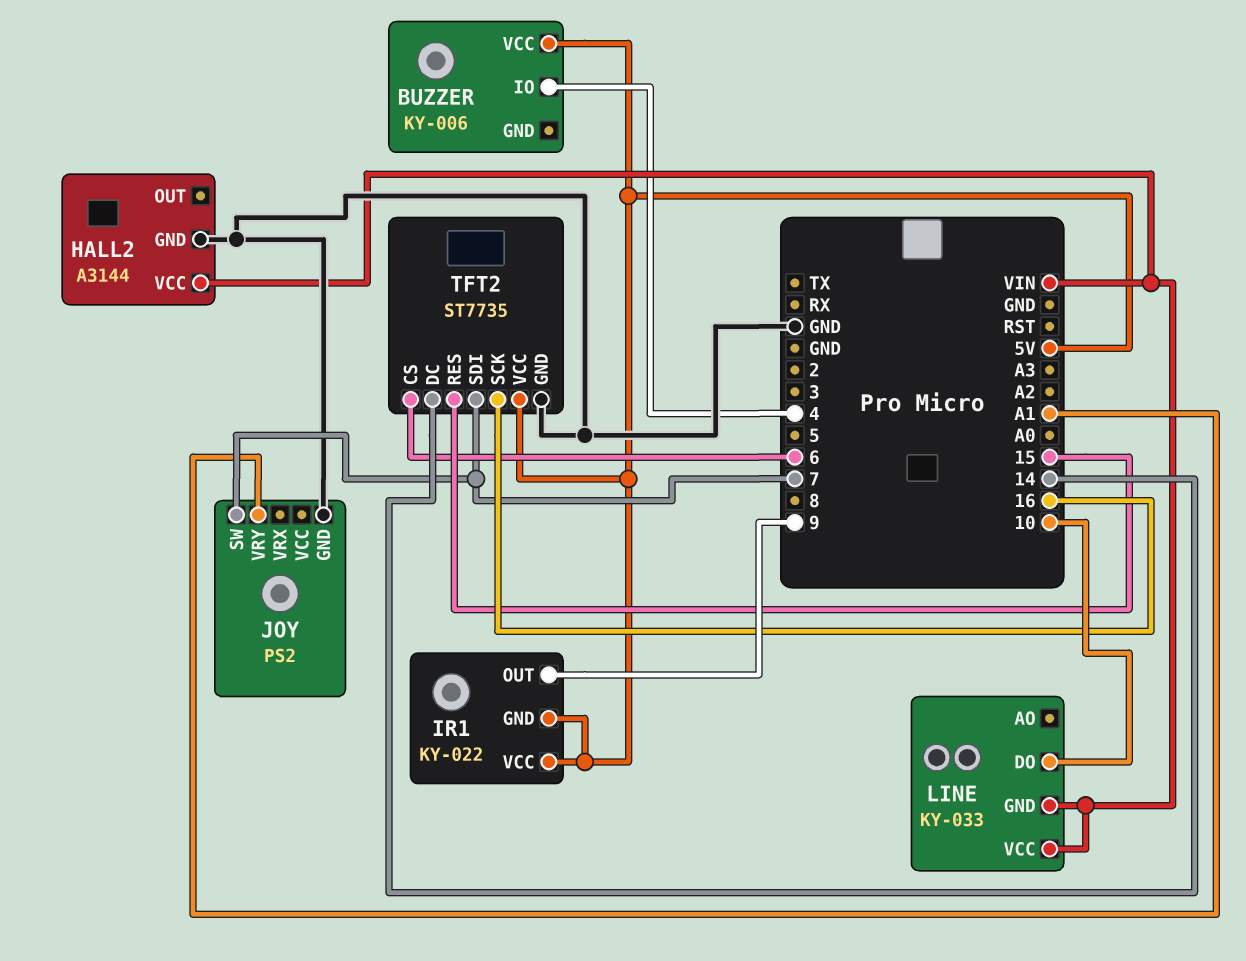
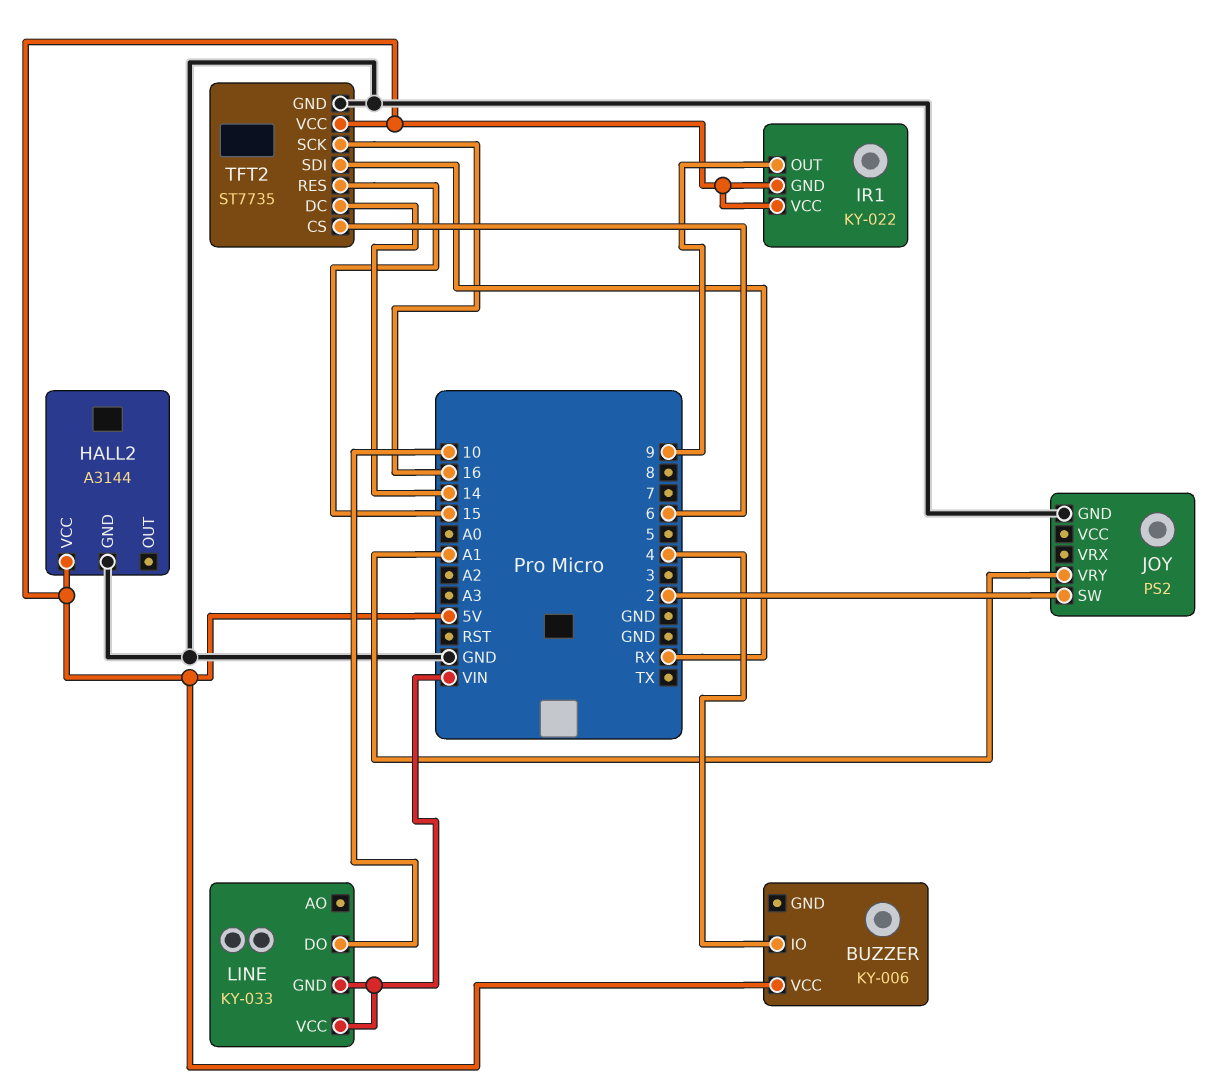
HALL2 pin VCC: VIN -> 5V
JOY pin SW: 7 -> 2
TFT2 pin SDI: 7 -> RX

